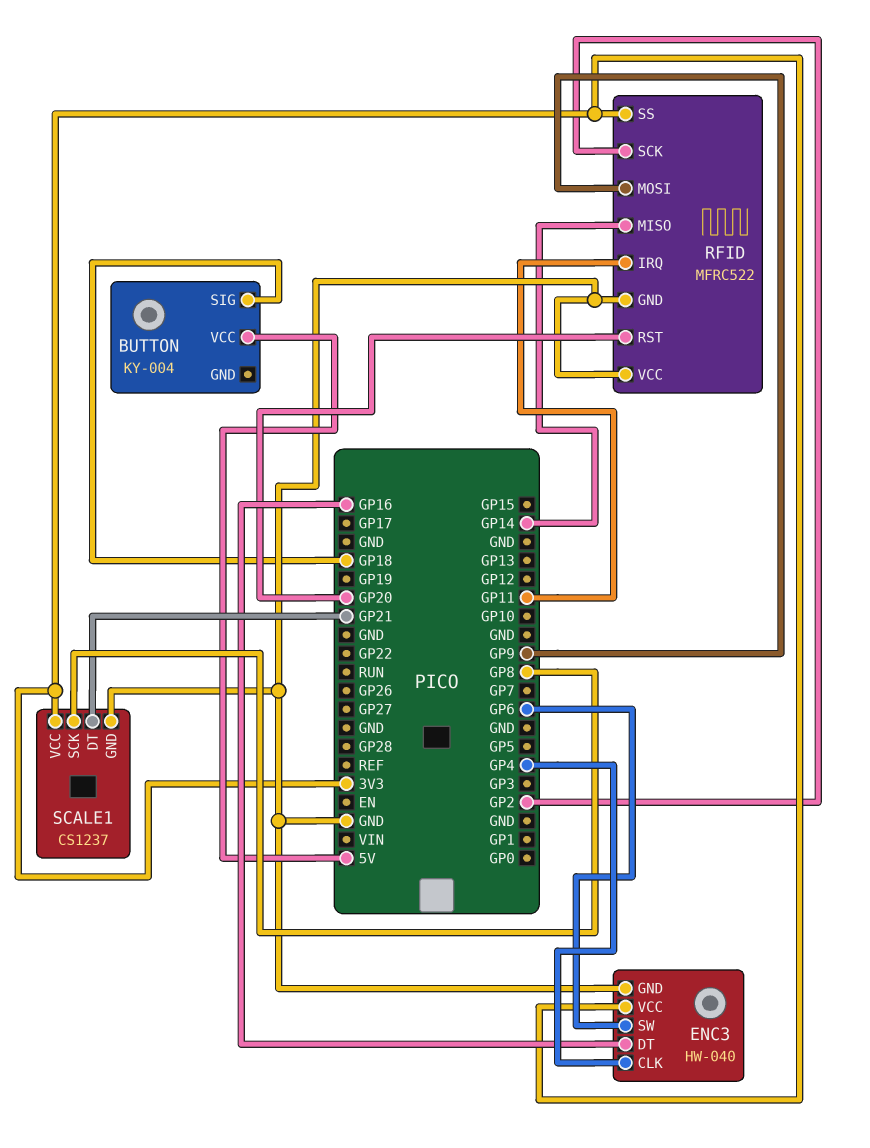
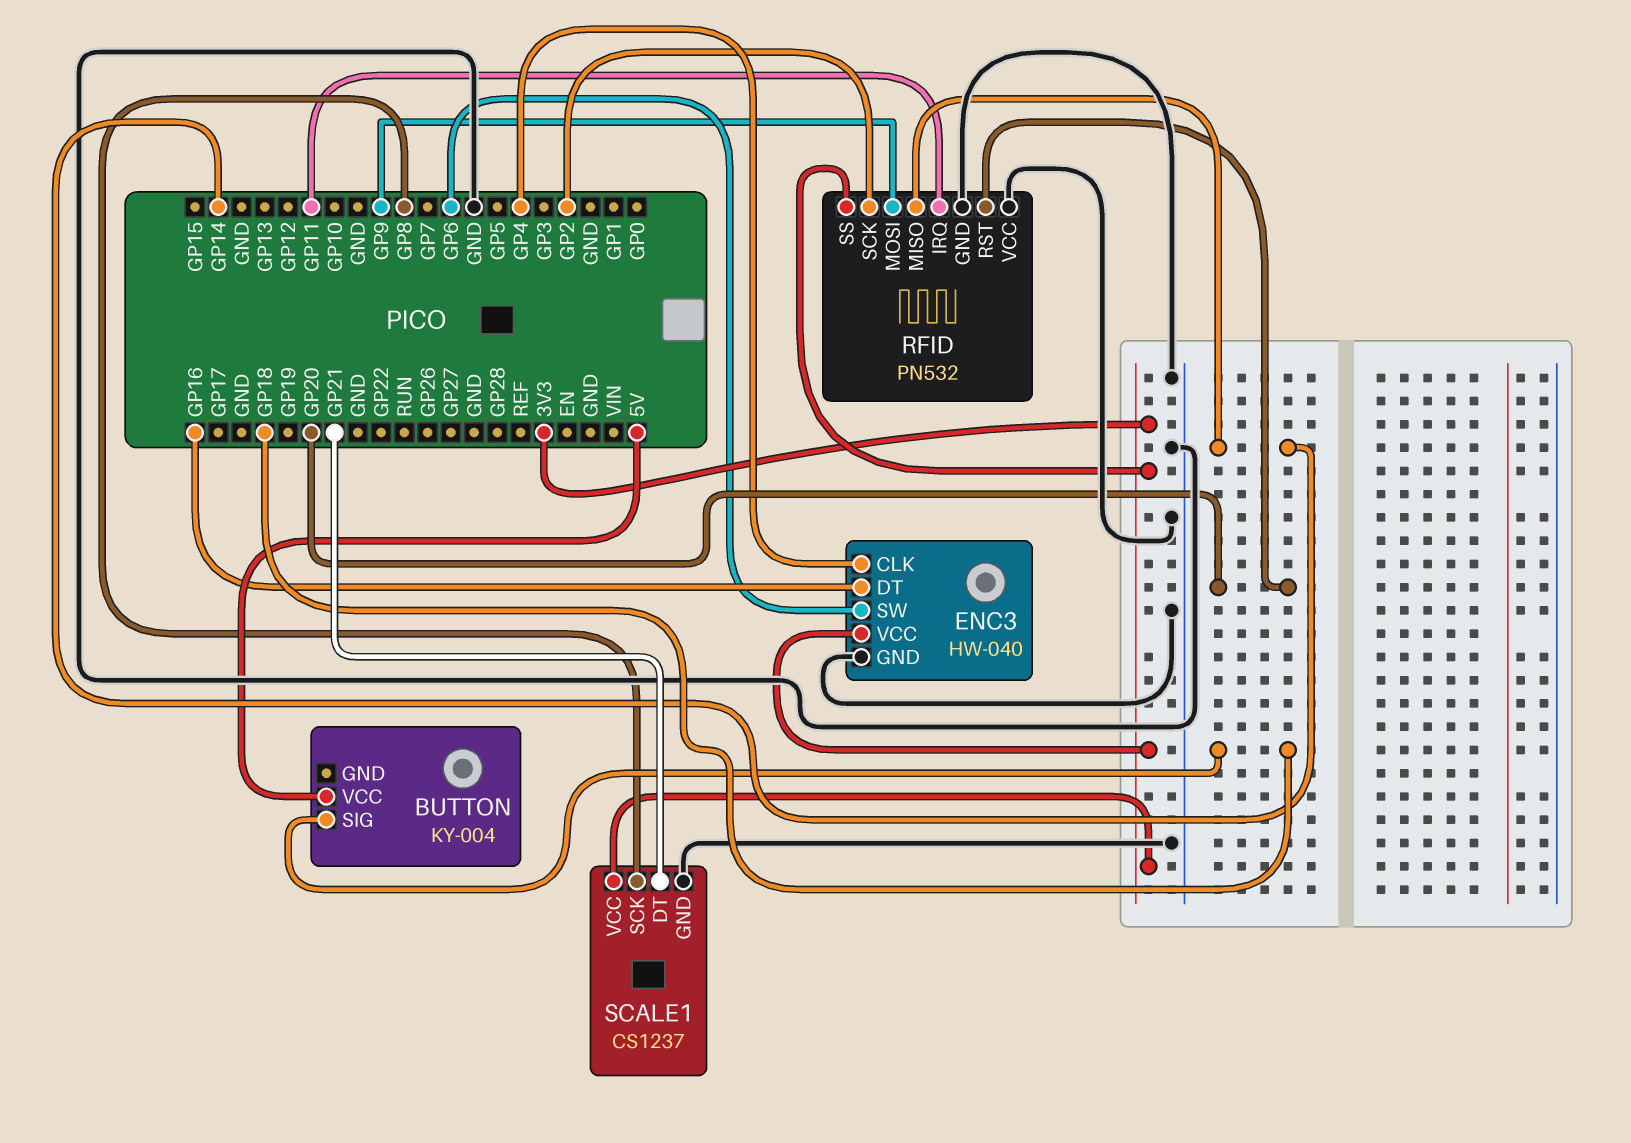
RFID: MFRC522 -> PN532

